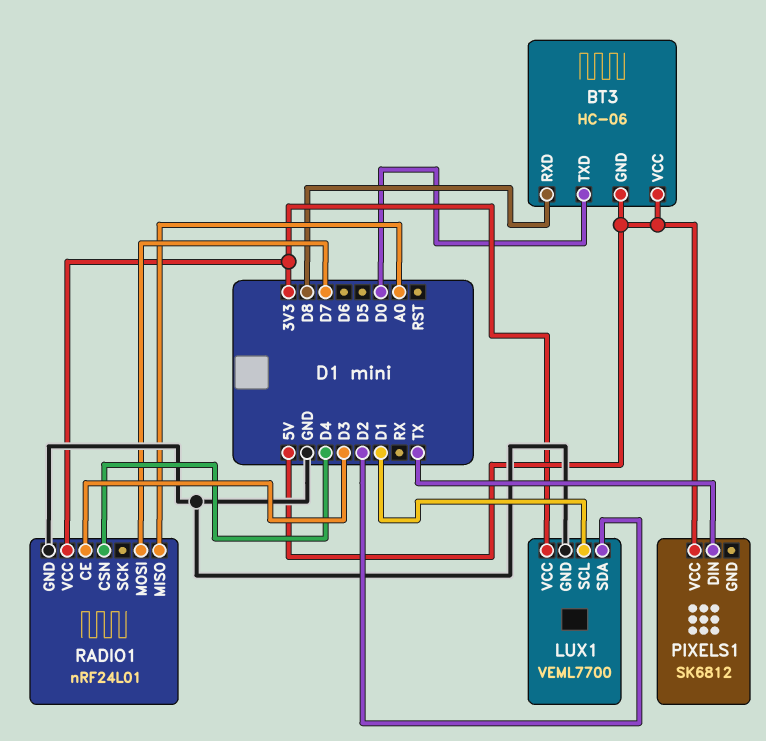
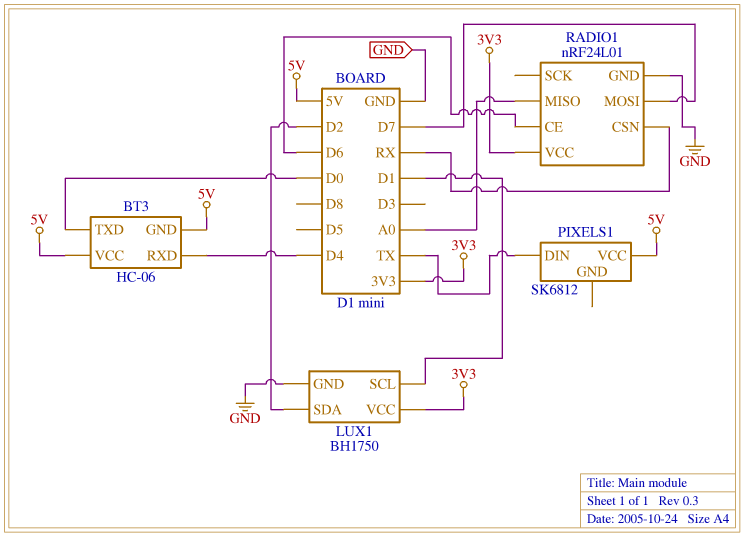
BT3 pin RXD: D8 -> D4
LUX1: VEML7700 -> BH1750
RADIO1 pin CE: D3 -> D6
RADIO1 pin CSN: D4 -> RX

